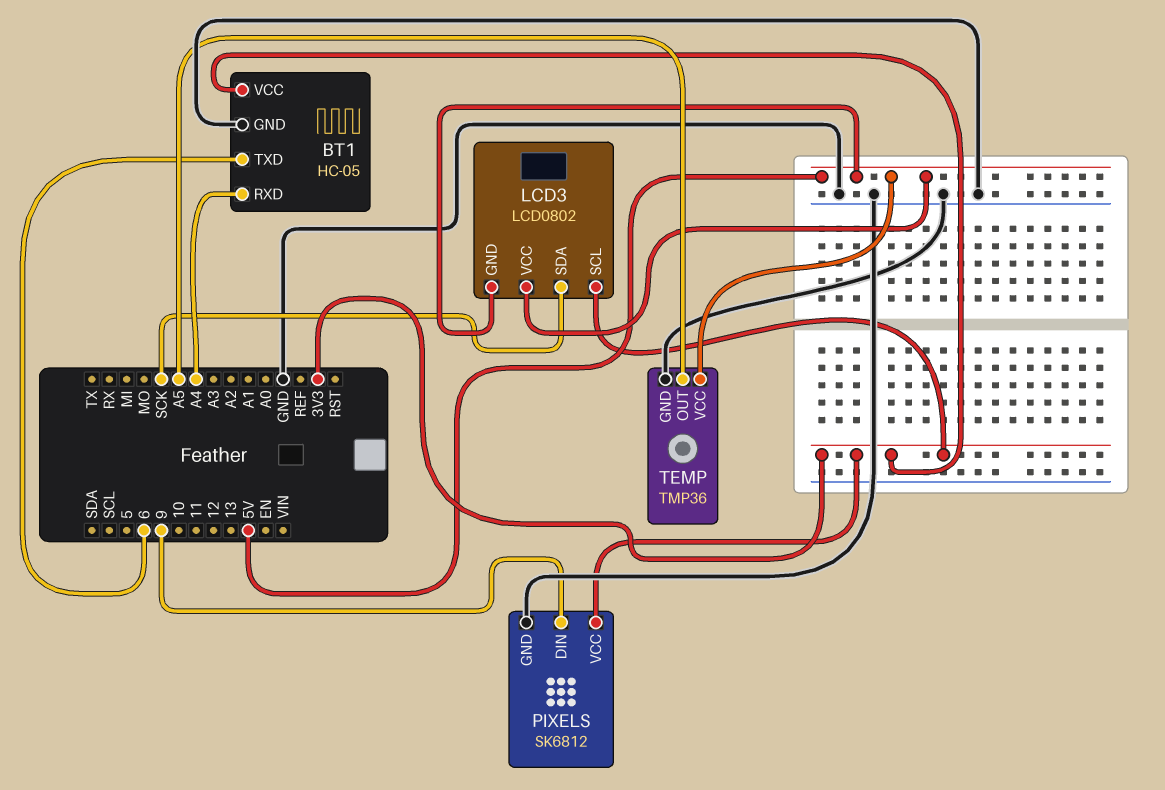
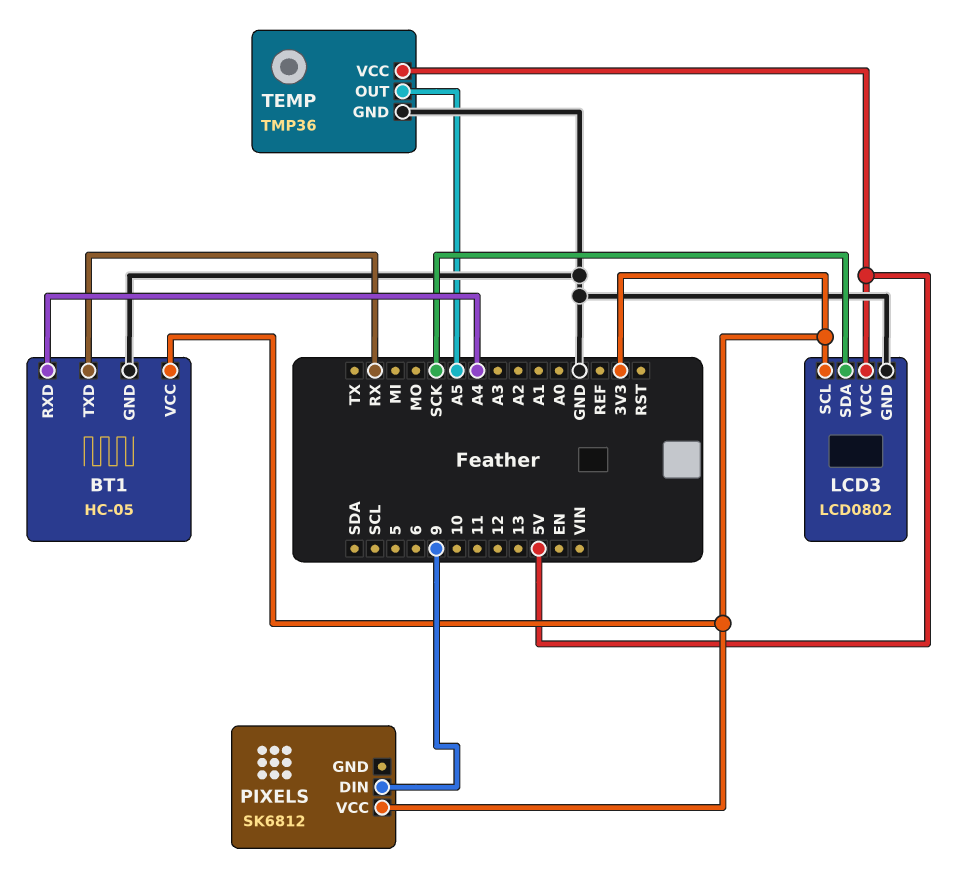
BT1 pin TXD: 6 -> RX
LCD3 pin GND: 5V -> GND
PIXELS pin GND: GND -> none

